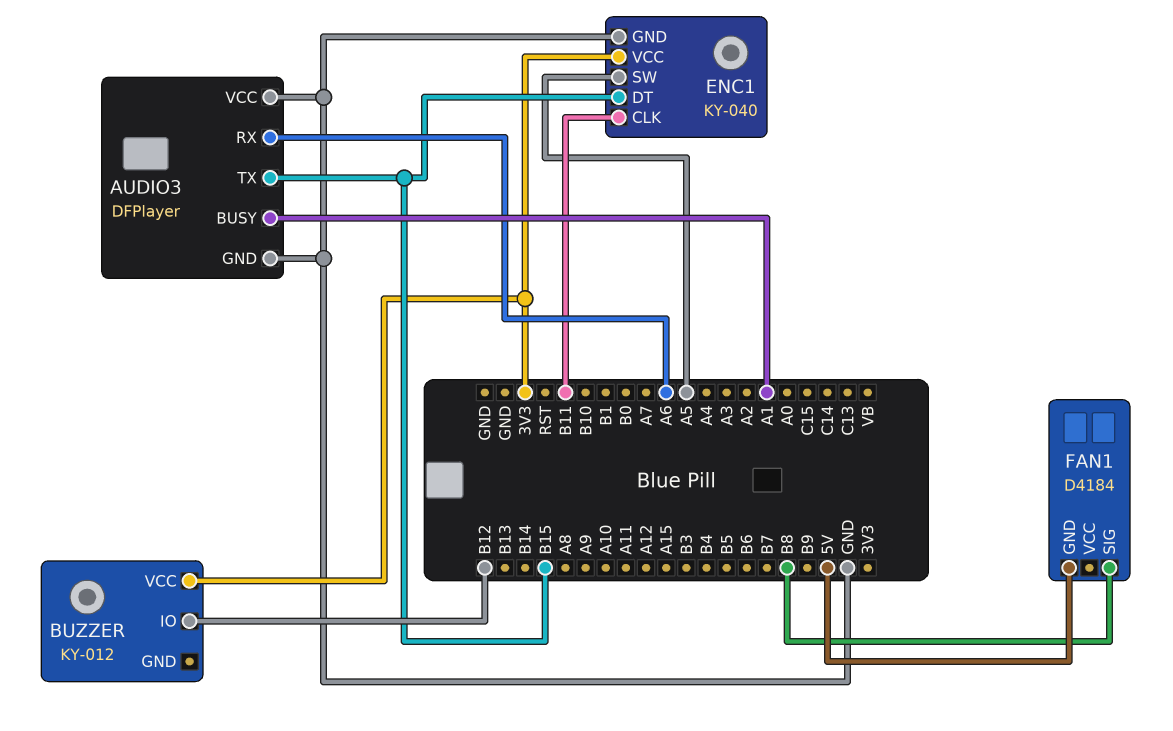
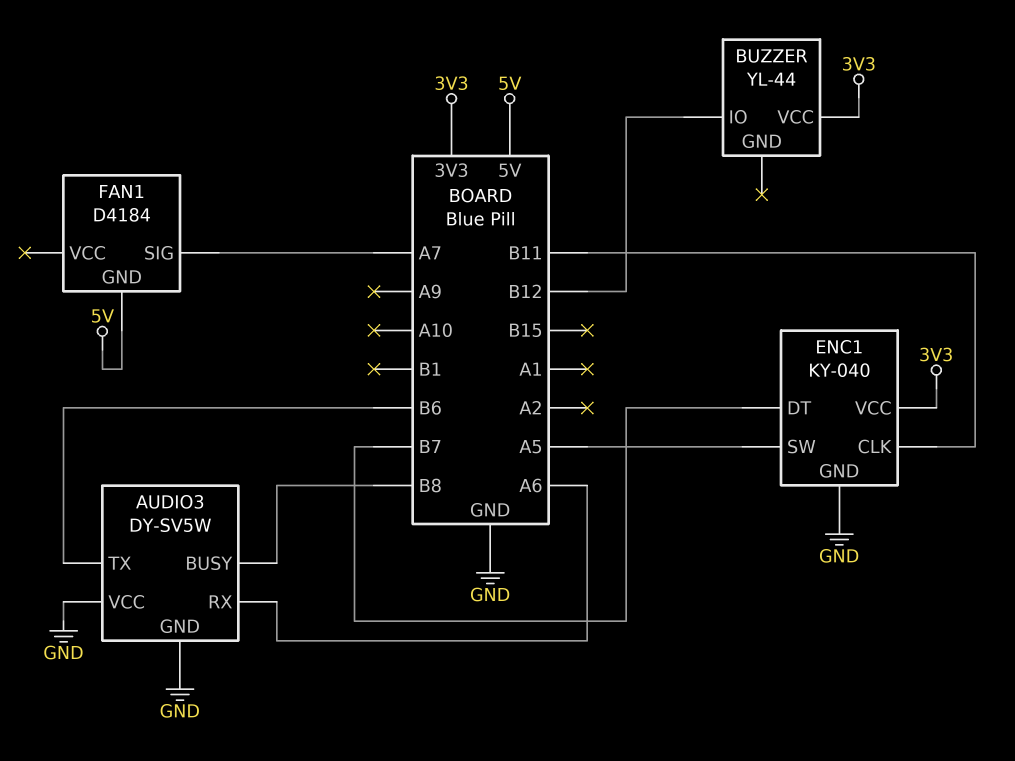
AUDIO3: DFPlayer -> DY-SV5W
AUDIO3 pin BUSY: A1 -> B8
AUDIO3 pin TX: B15 -> B6
BUZZER: KY-012 -> YL-44
ENC1 pin DT: B15 -> B7
FAN1 pin SIG: B8 -> A7

